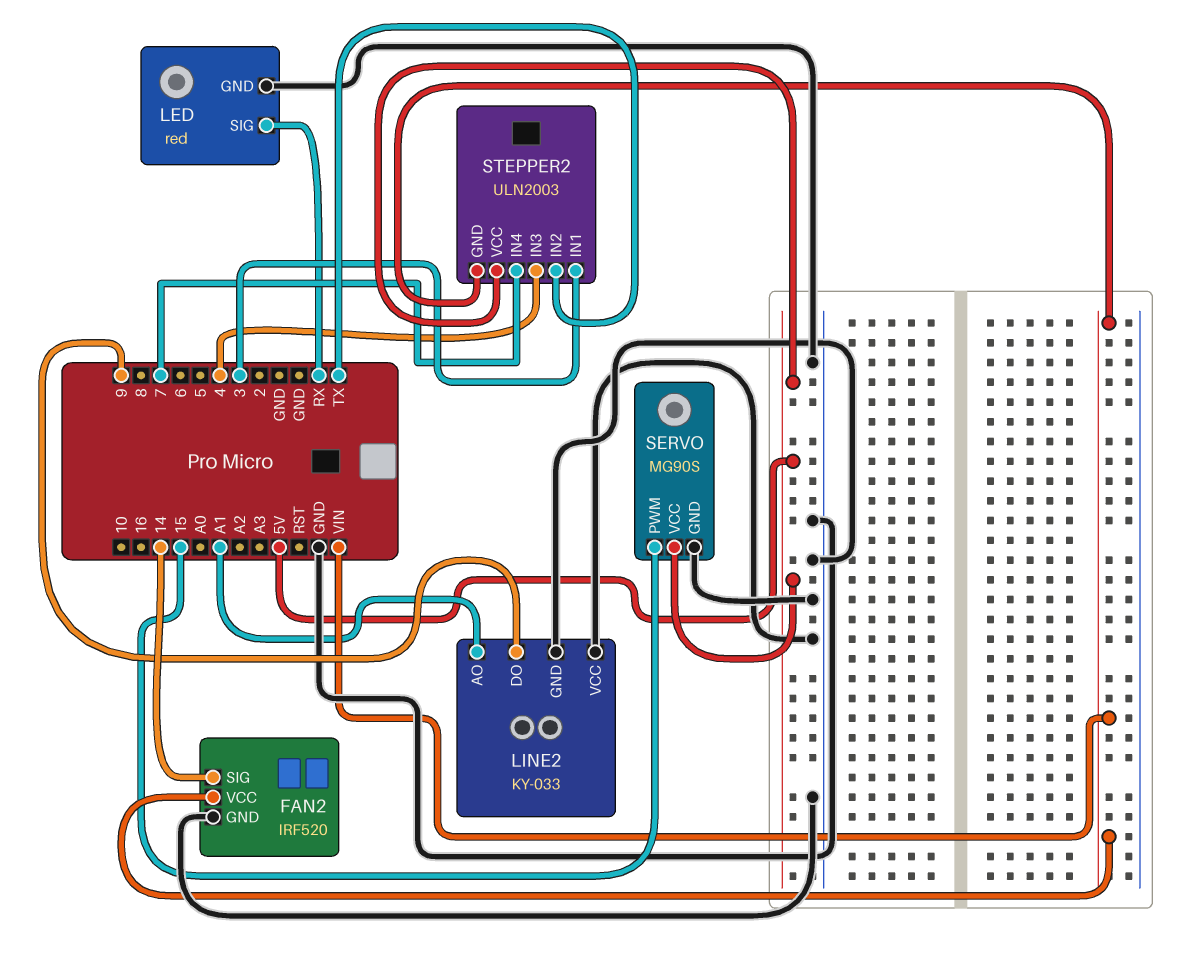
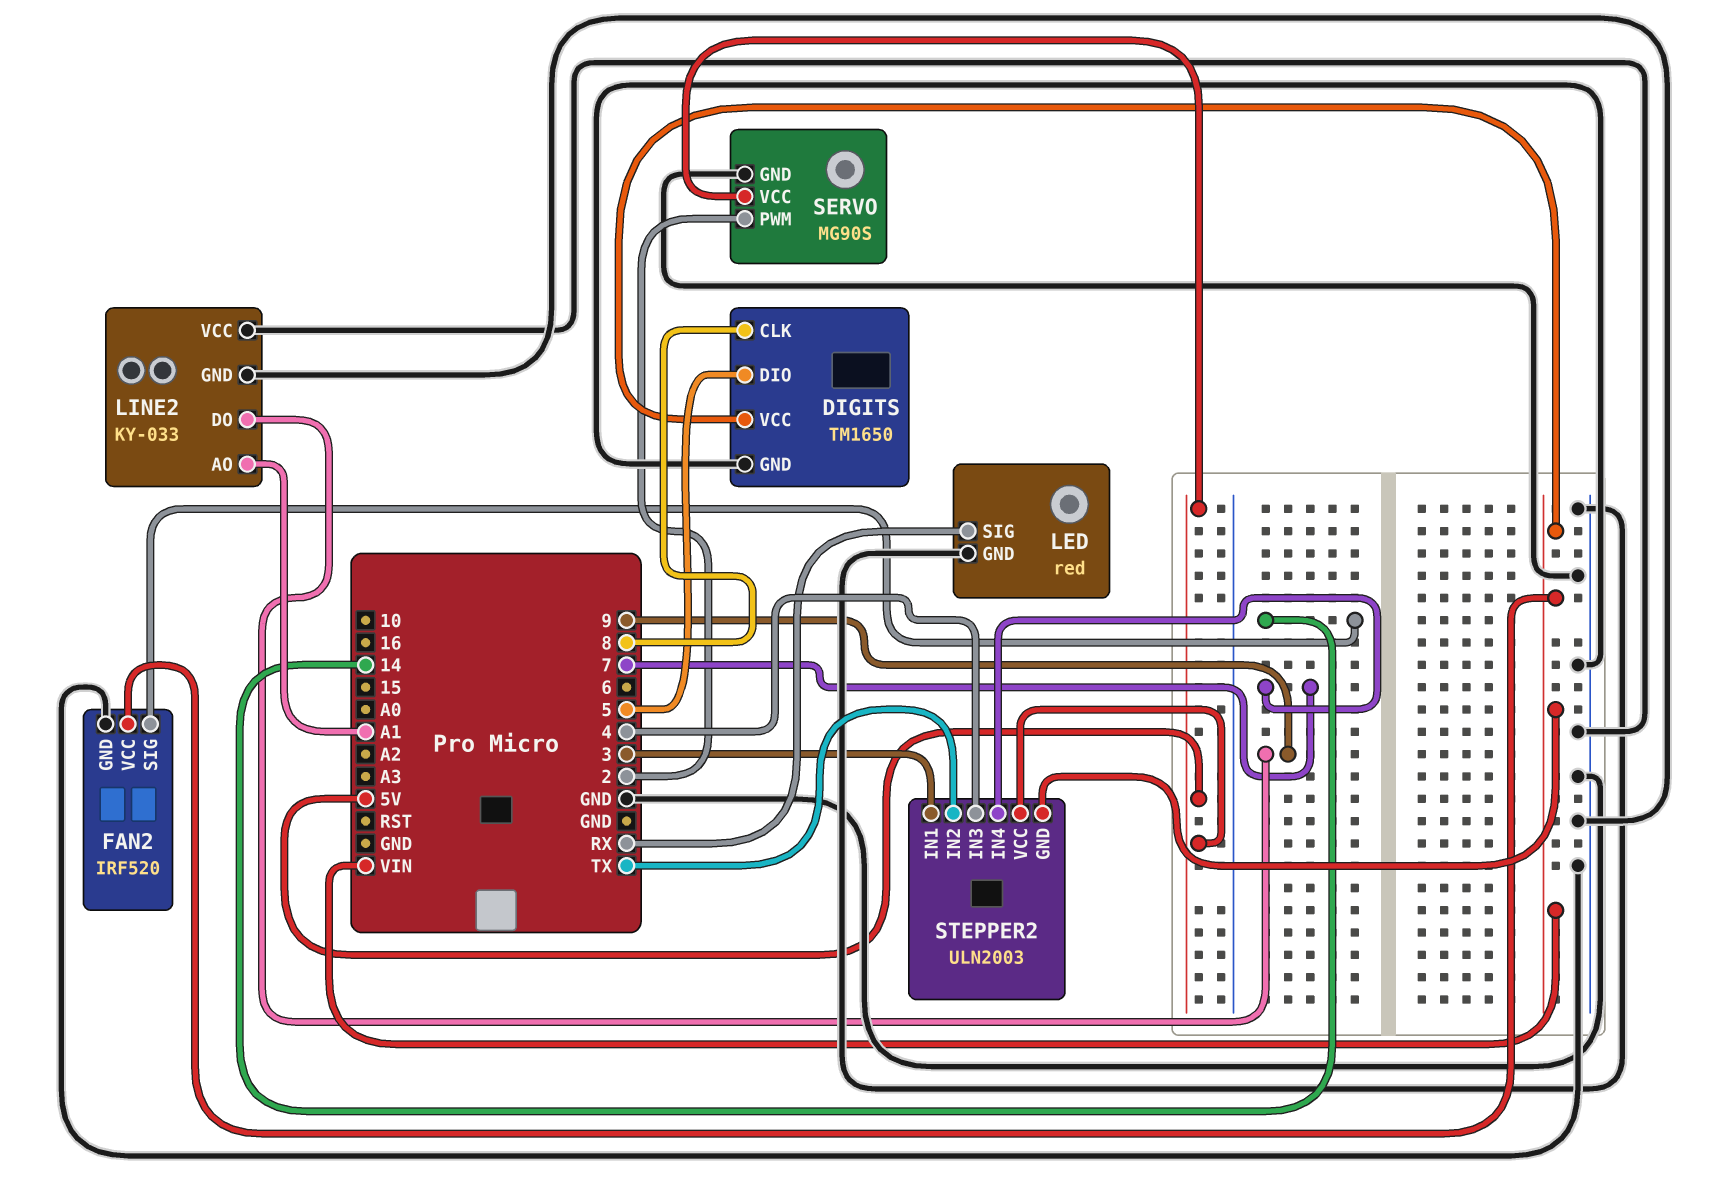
DIGITS: none -> TM1650
DIGITS pin CLK: none -> 8
DIGITS pin DIO: none -> 5
DIGITS pin GND: none -> GND
DIGITS pin VCC: none -> VIN
SERVO pin PWM: 15 -> 2

